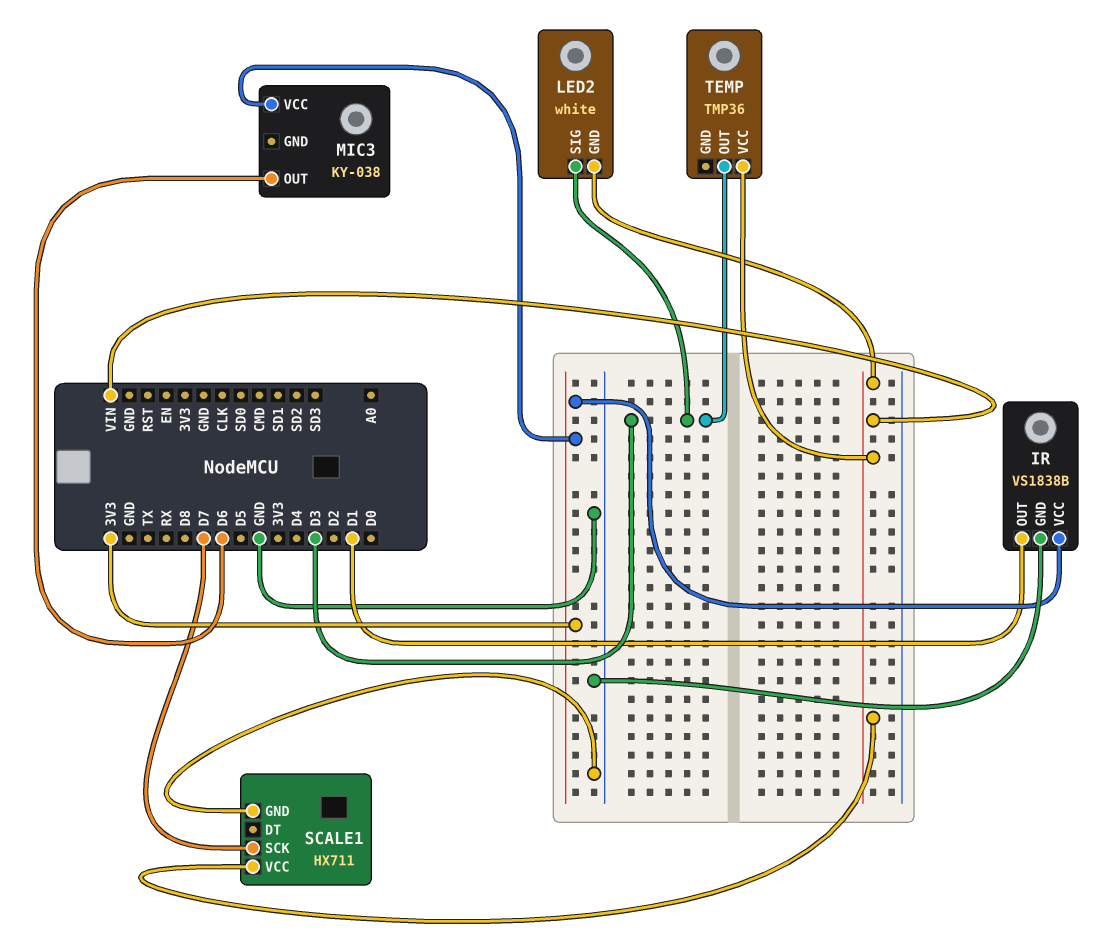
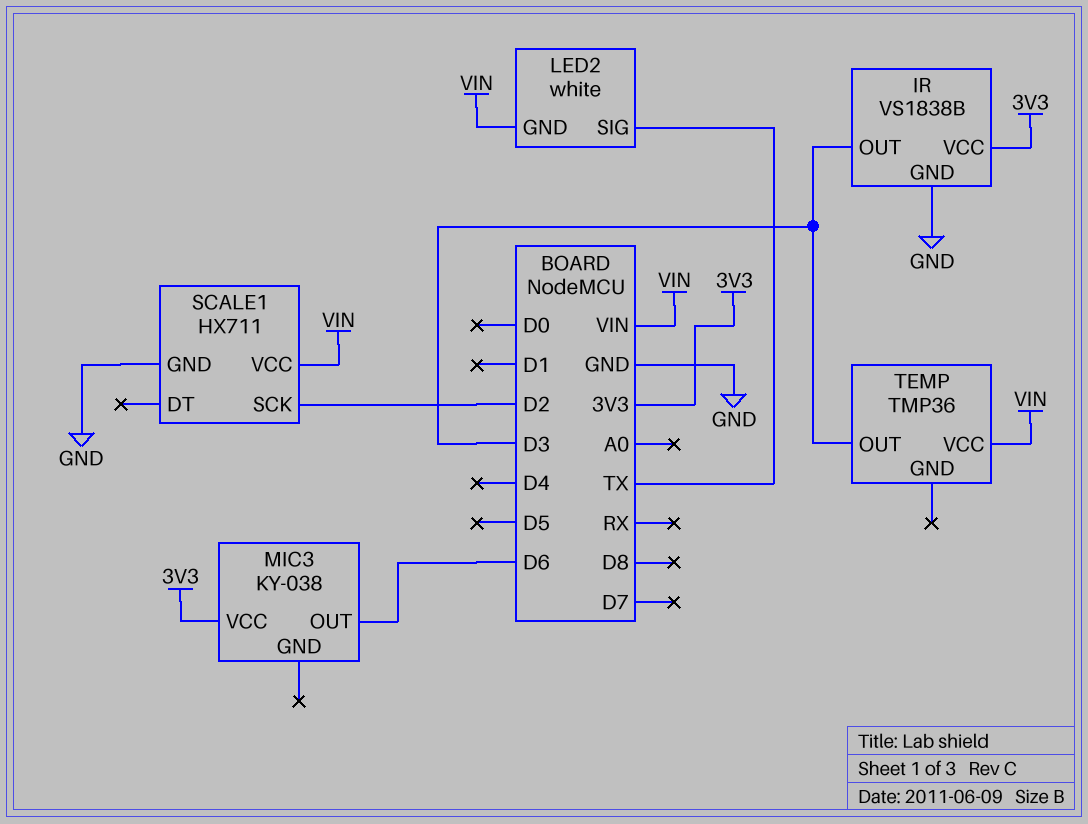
IR pin OUT: D1 -> D3
LED2 pin SIG: D3 -> TX
SCALE1 pin SCK: D7 -> D2

